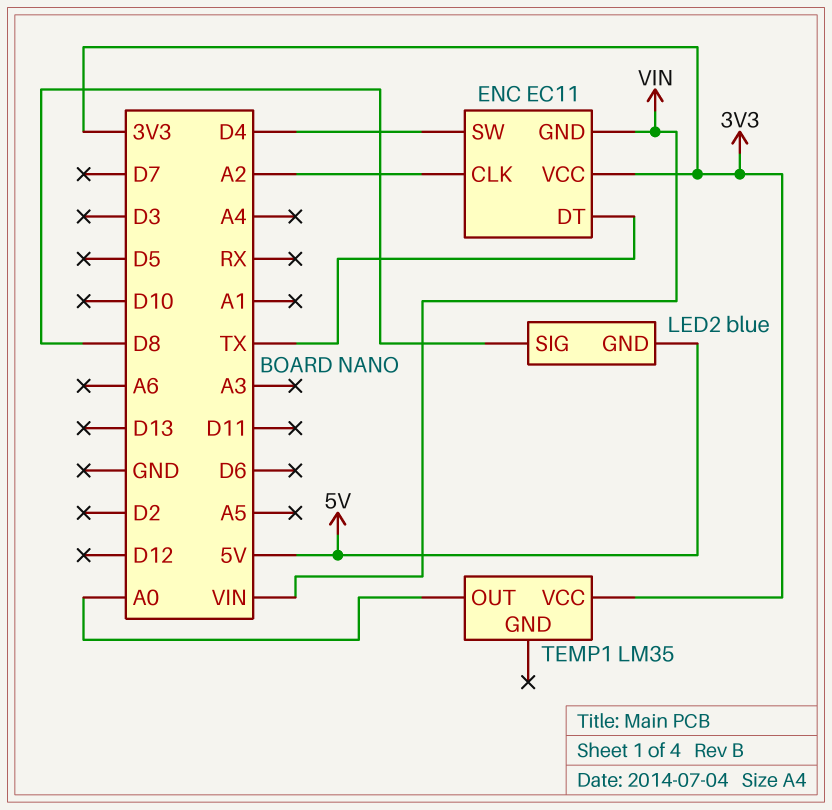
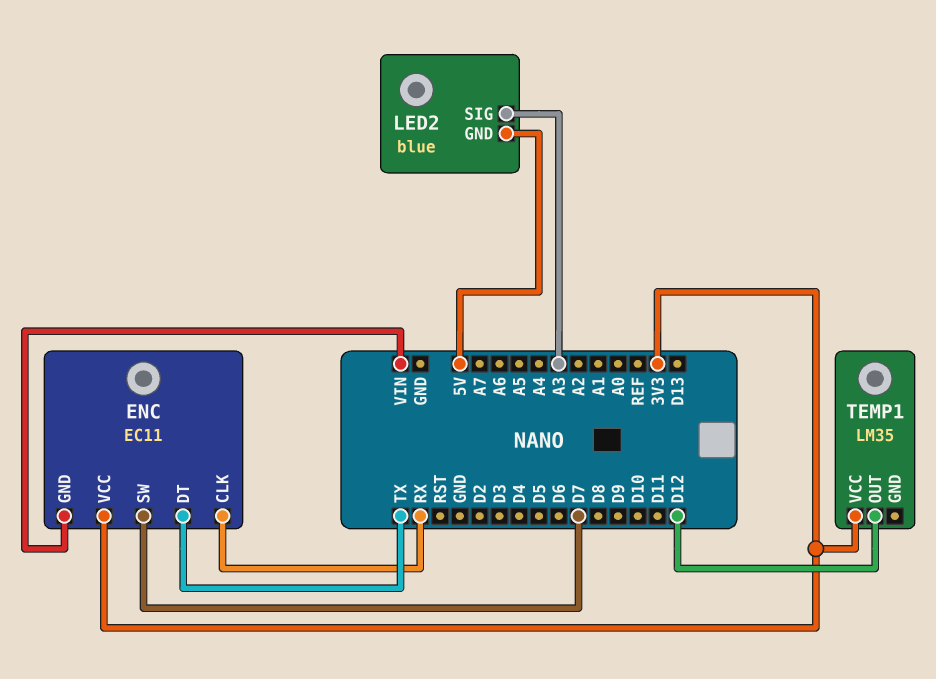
ENC pin CLK: A2 -> RX
ENC pin SW: D4 -> D7
LED2 pin SIG: D8 -> A3
TEMP1 pin OUT: A0 -> D12

